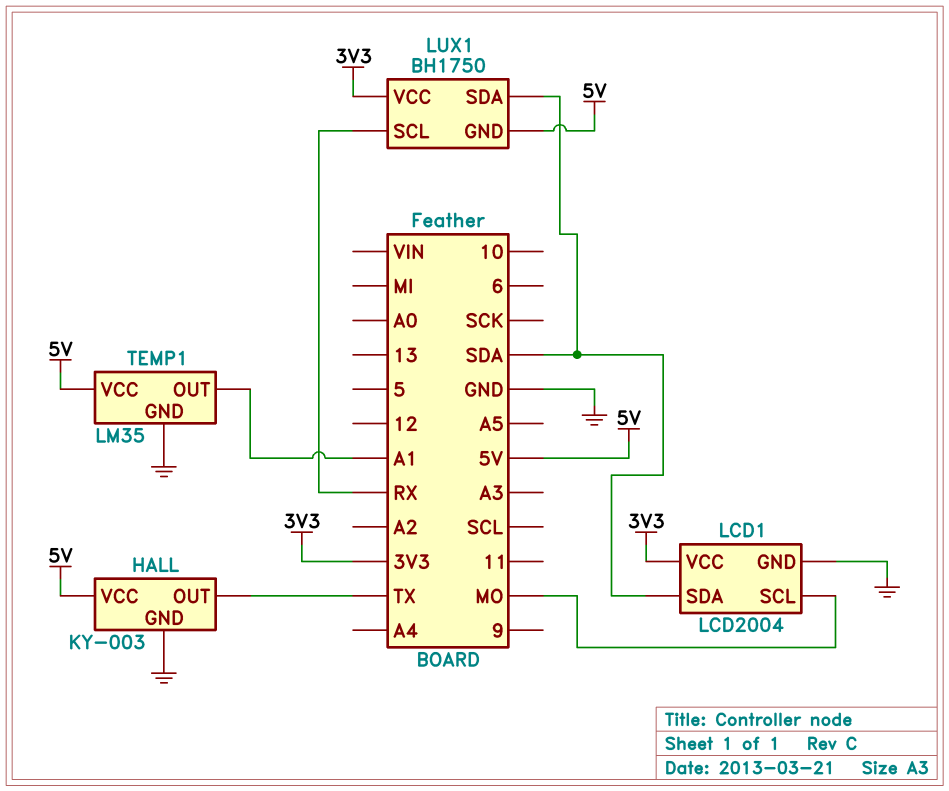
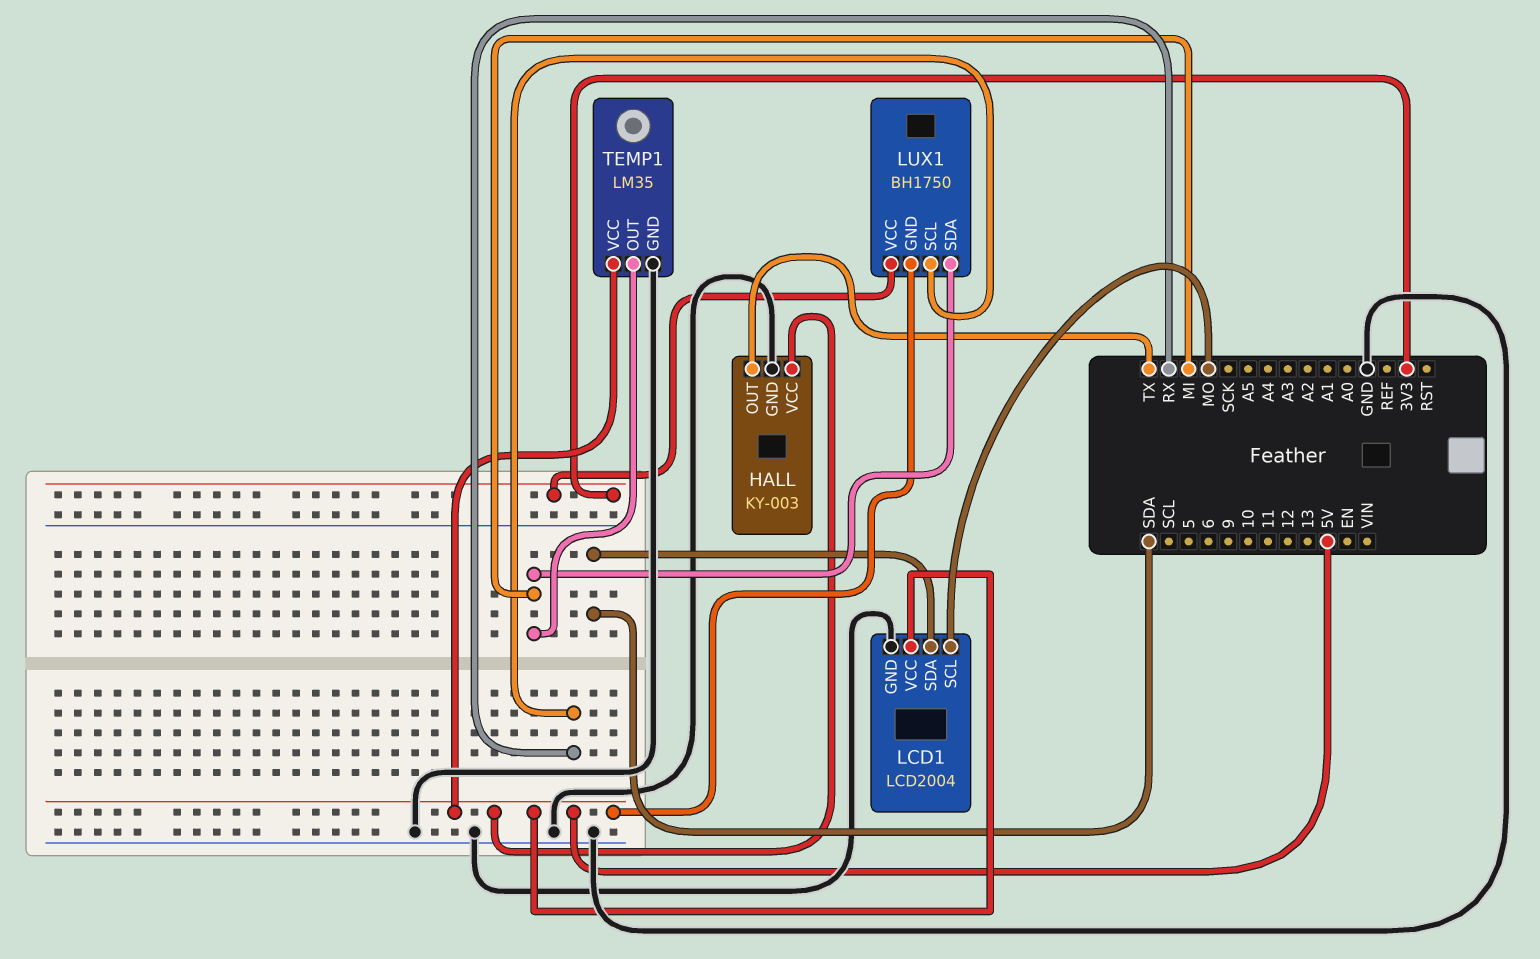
LCD1 pin VCC: 3V3 -> 5V
LUX1 pin SDA: SDA -> MI
TEMP1 pin OUT: A1 -> MI

